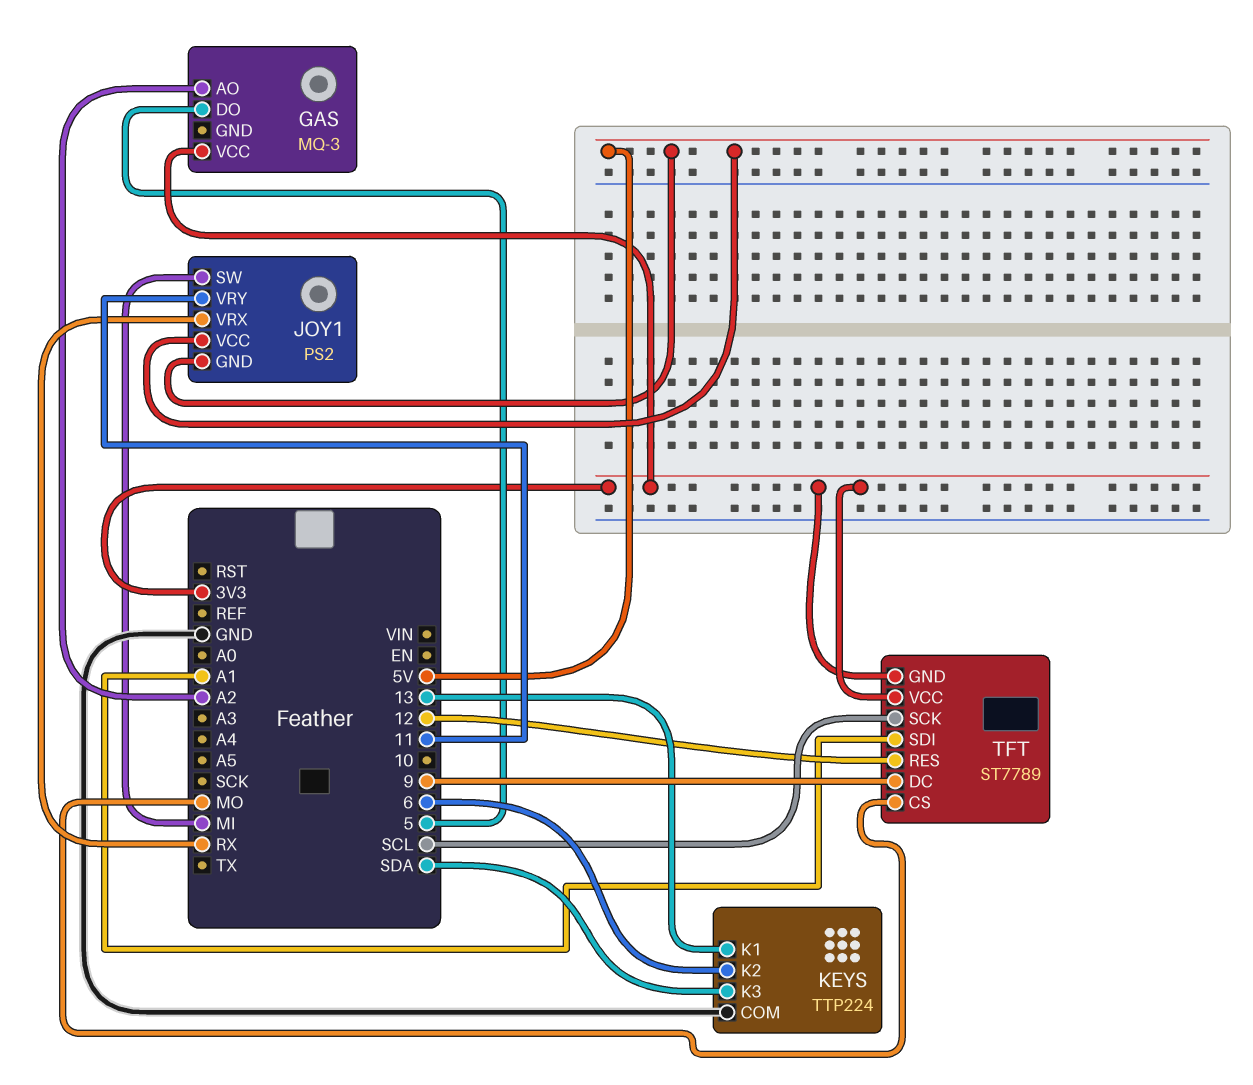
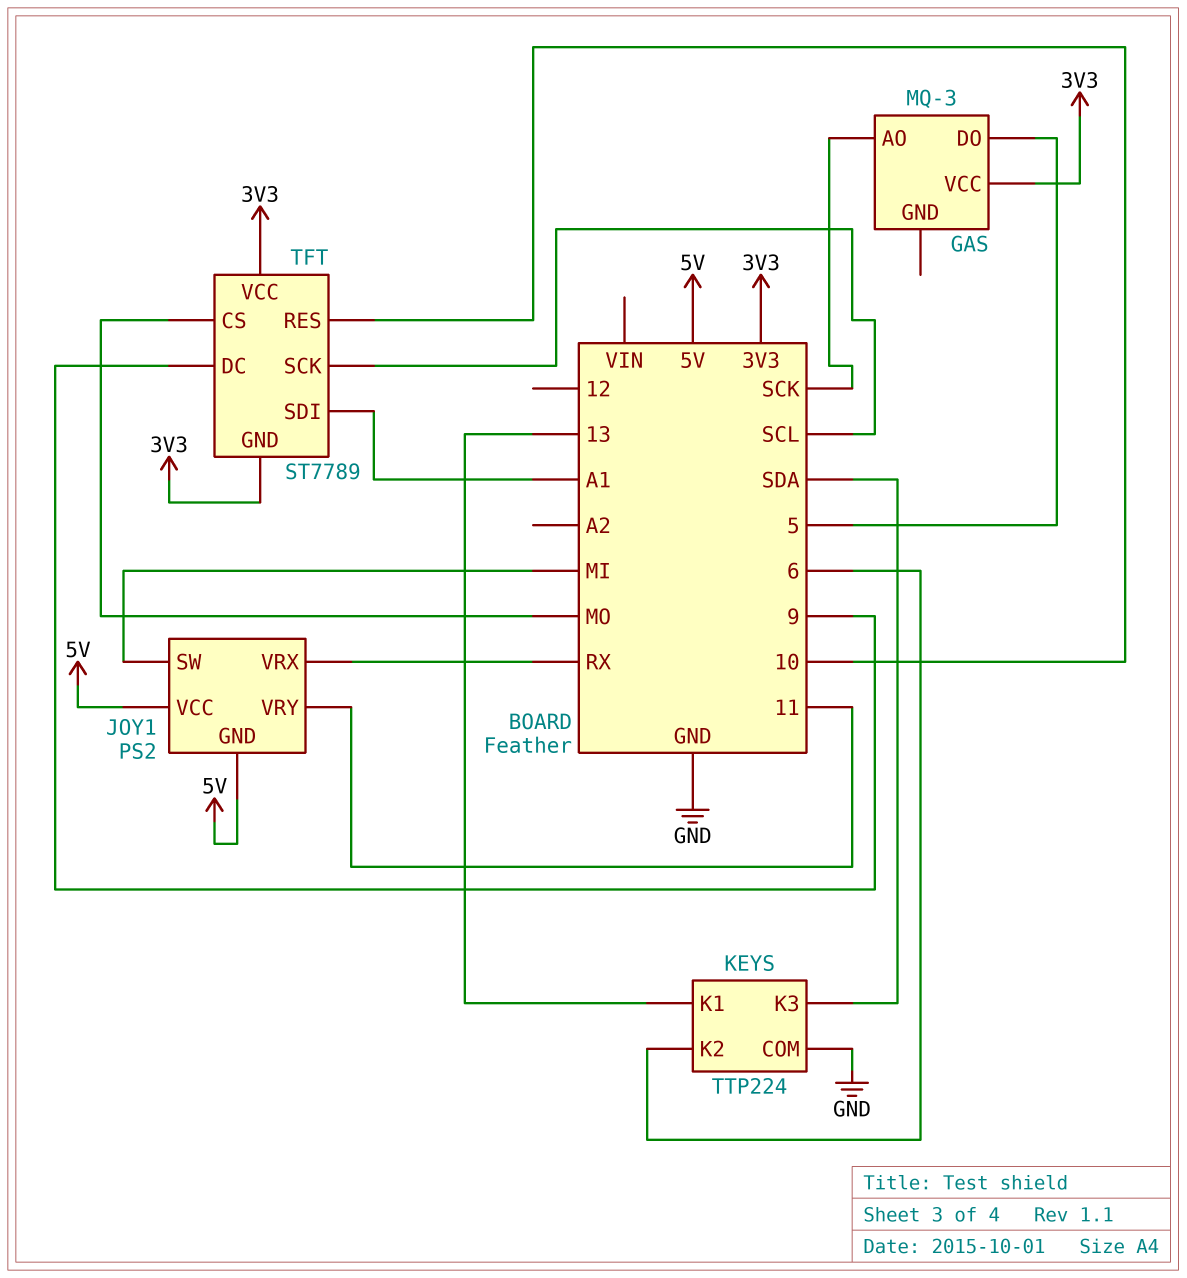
GAS pin AO: A2 -> SCK
TFT pin RES: 12 -> 10

